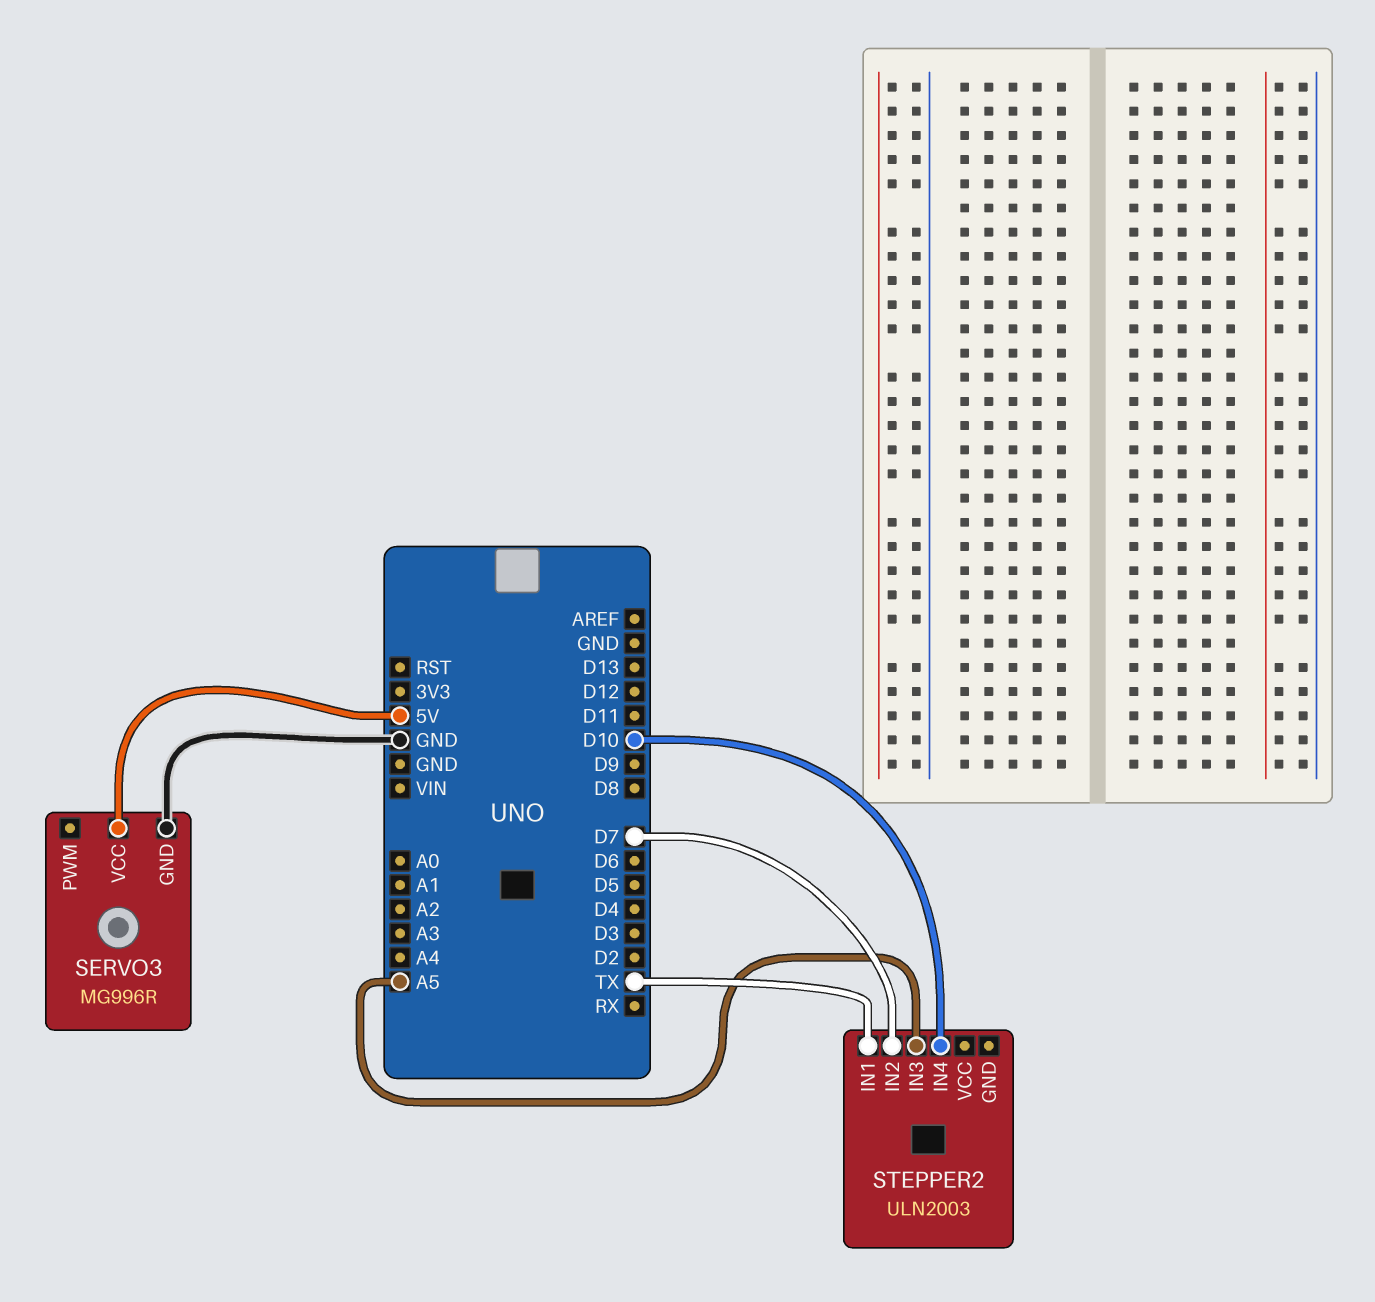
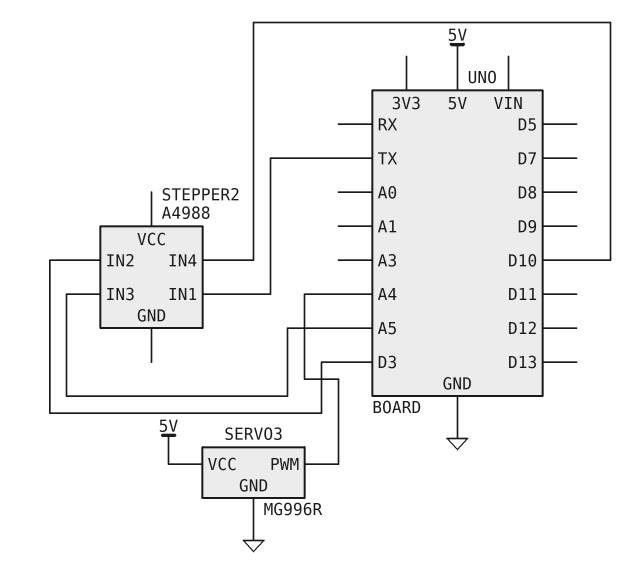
SERVO3 pin PWM: none -> A4
STEPPER2: ULN2003 -> A4988
STEPPER2 pin IN2: D7 -> D3

